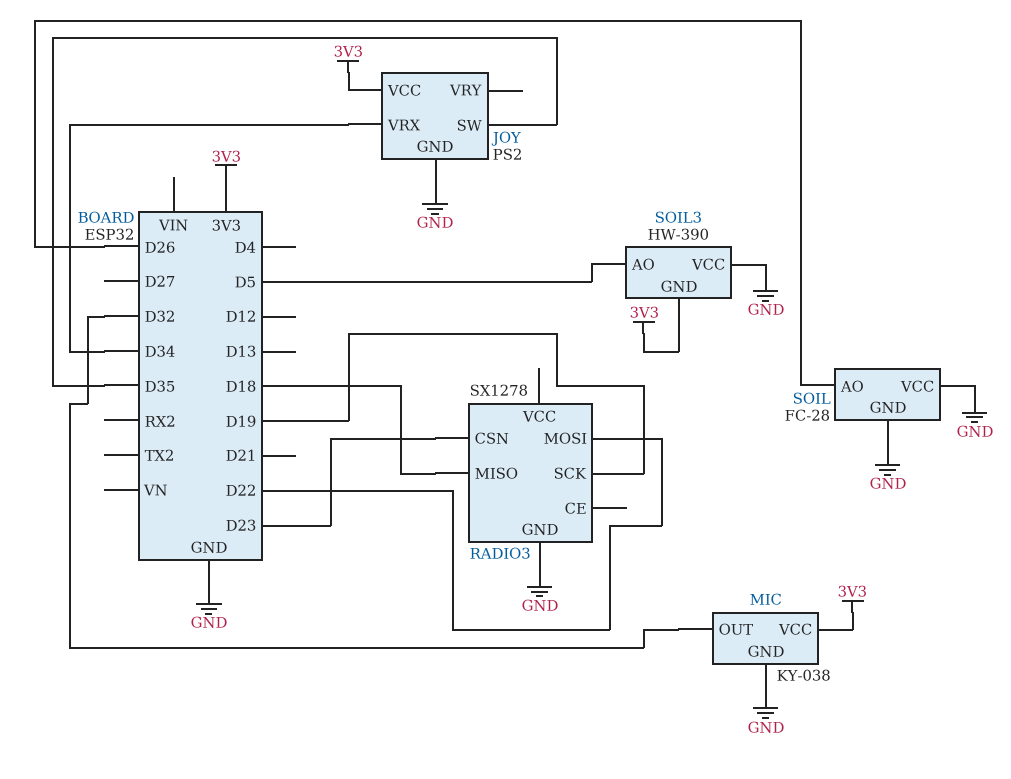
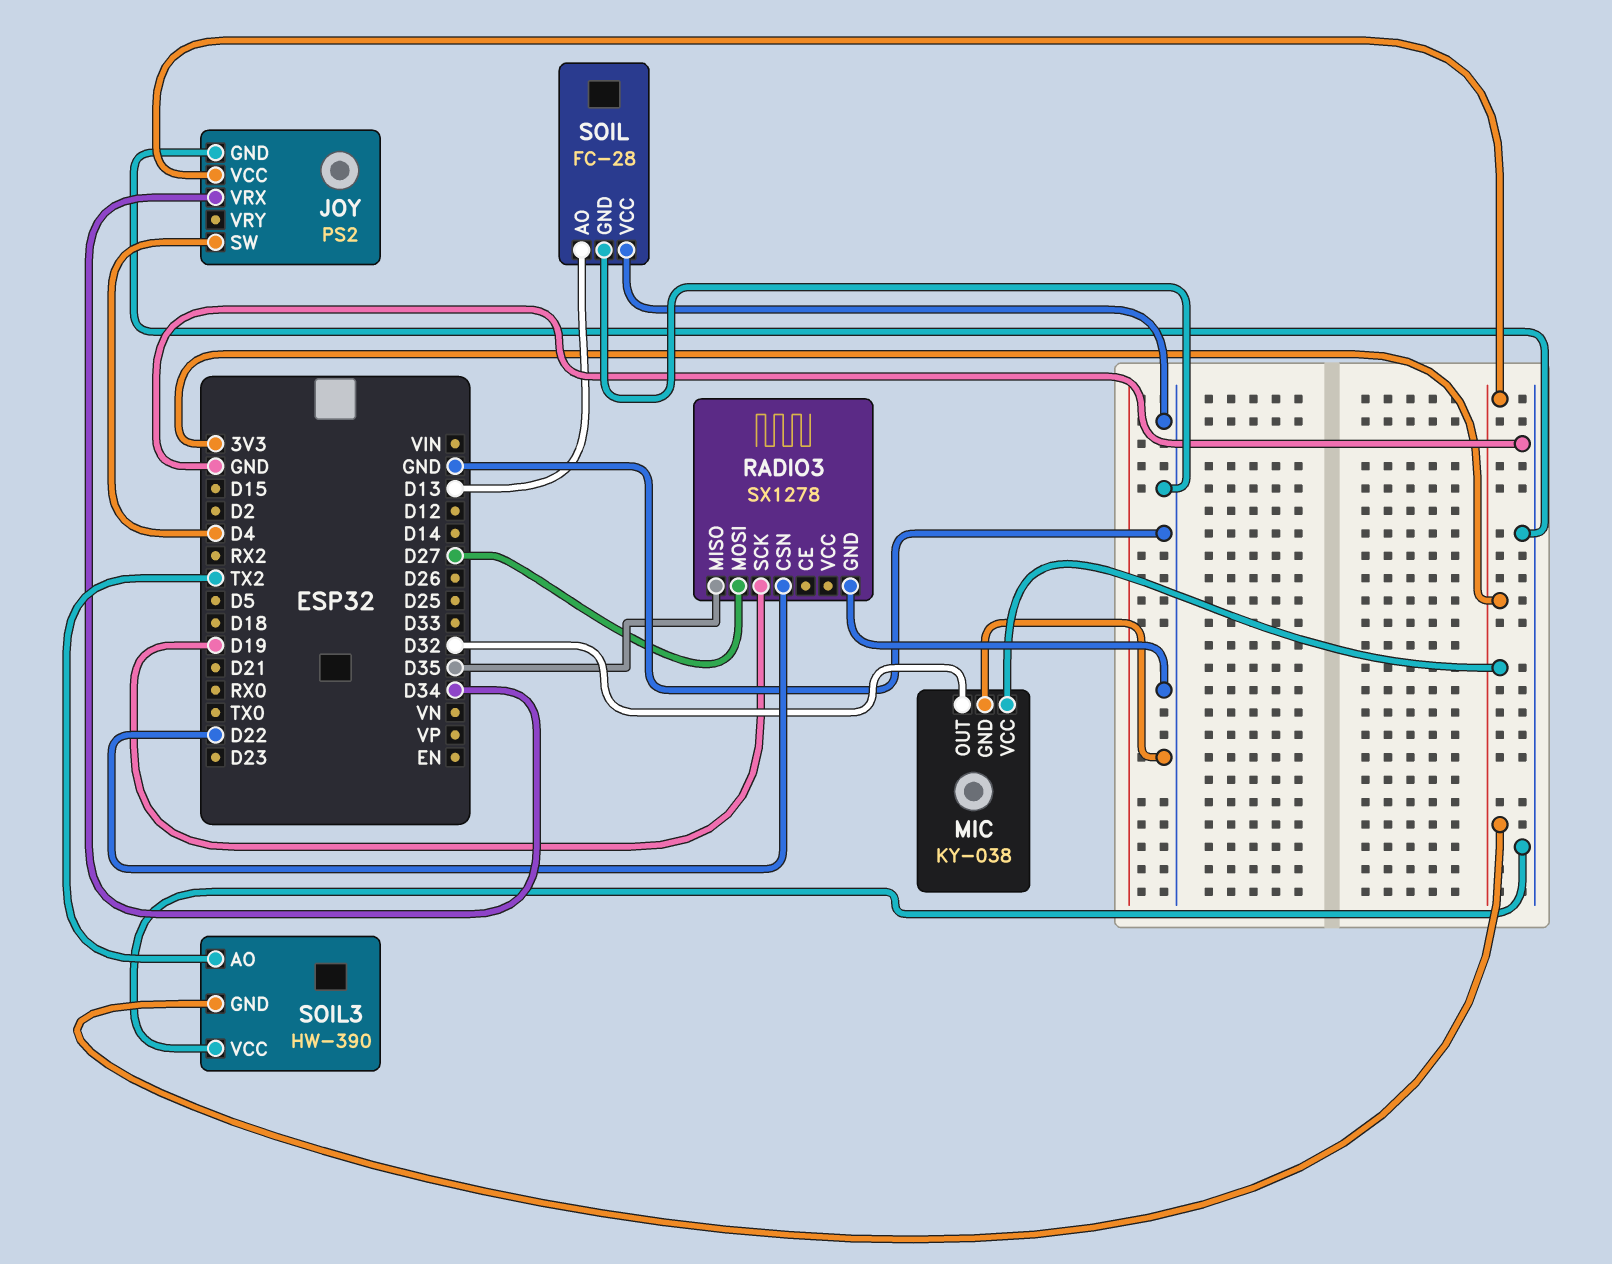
JOY pin SW: D35 -> D4
RADIO3 pin CSN: D23 -> D22
RADIO3 pin MISO: D18 -> D35
RADIO3 pin MOSI: D22 -> D27
SOIL pin AO: D26 -> D13
SOIL3 pin AO: D5 -> TX2

